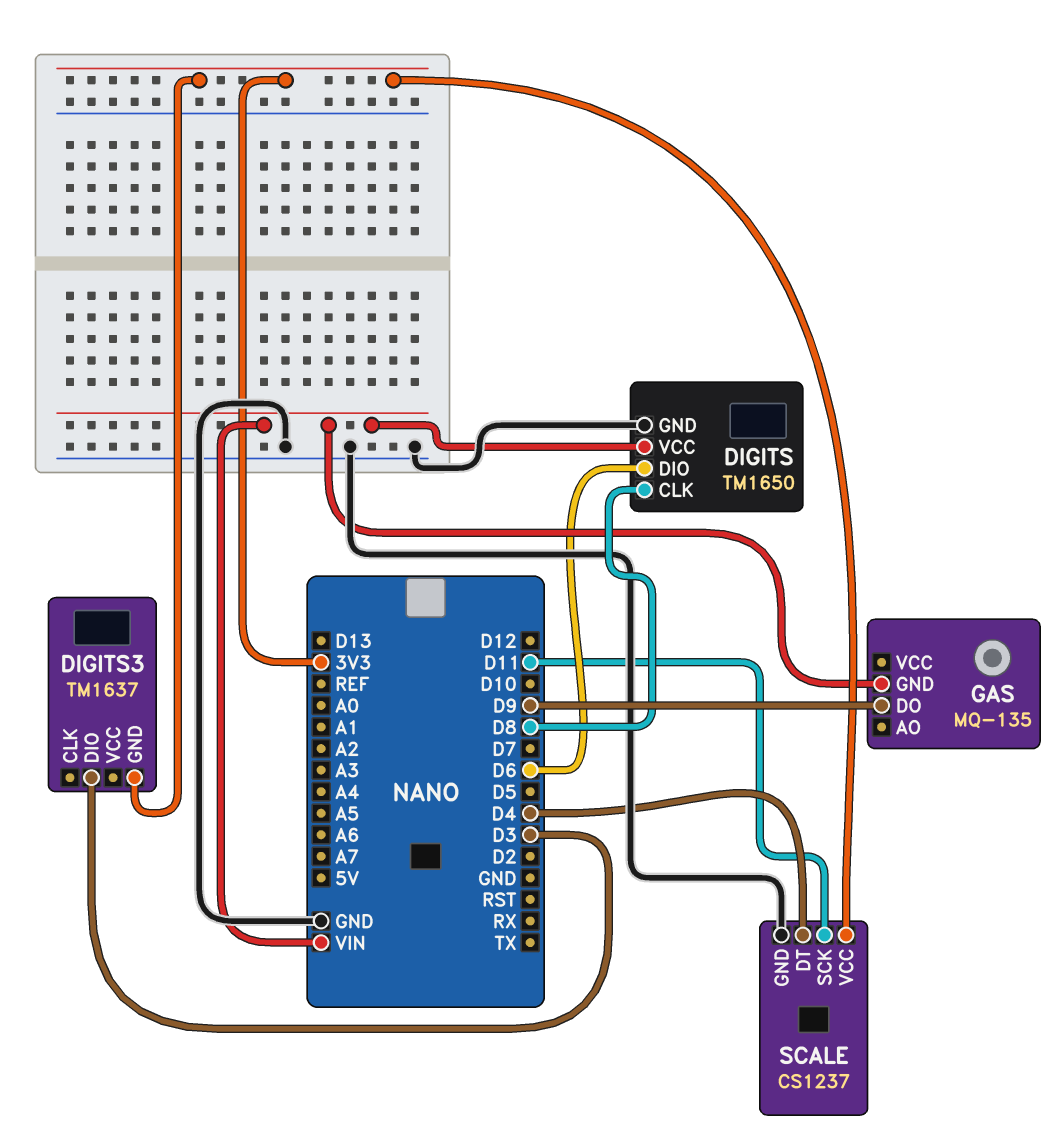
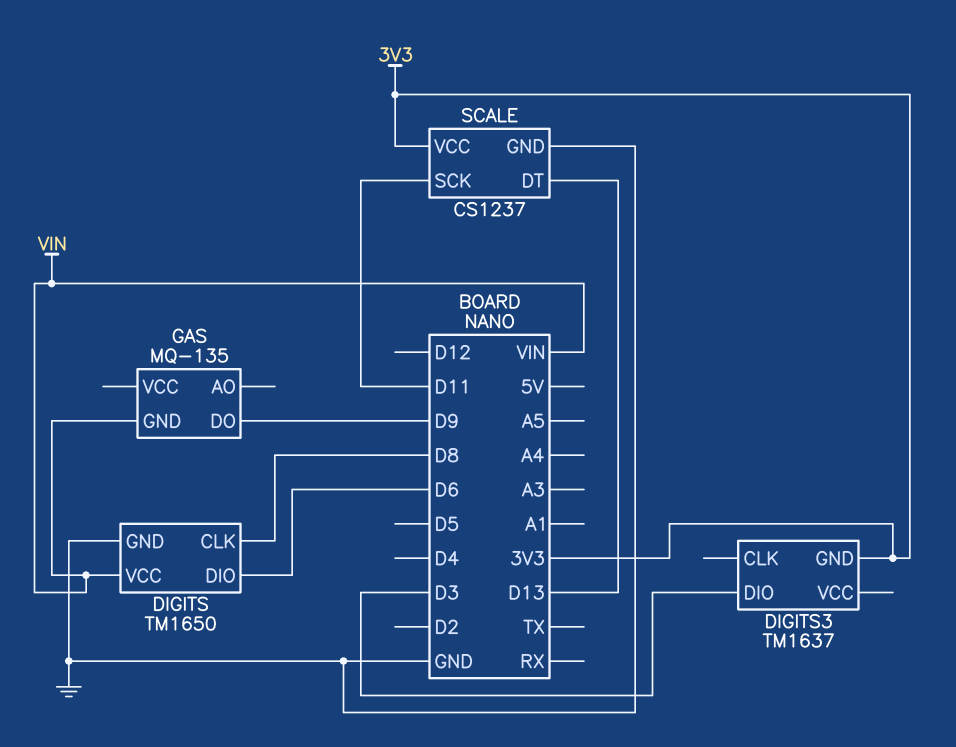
SCALE pin DT: D4 -> D13

